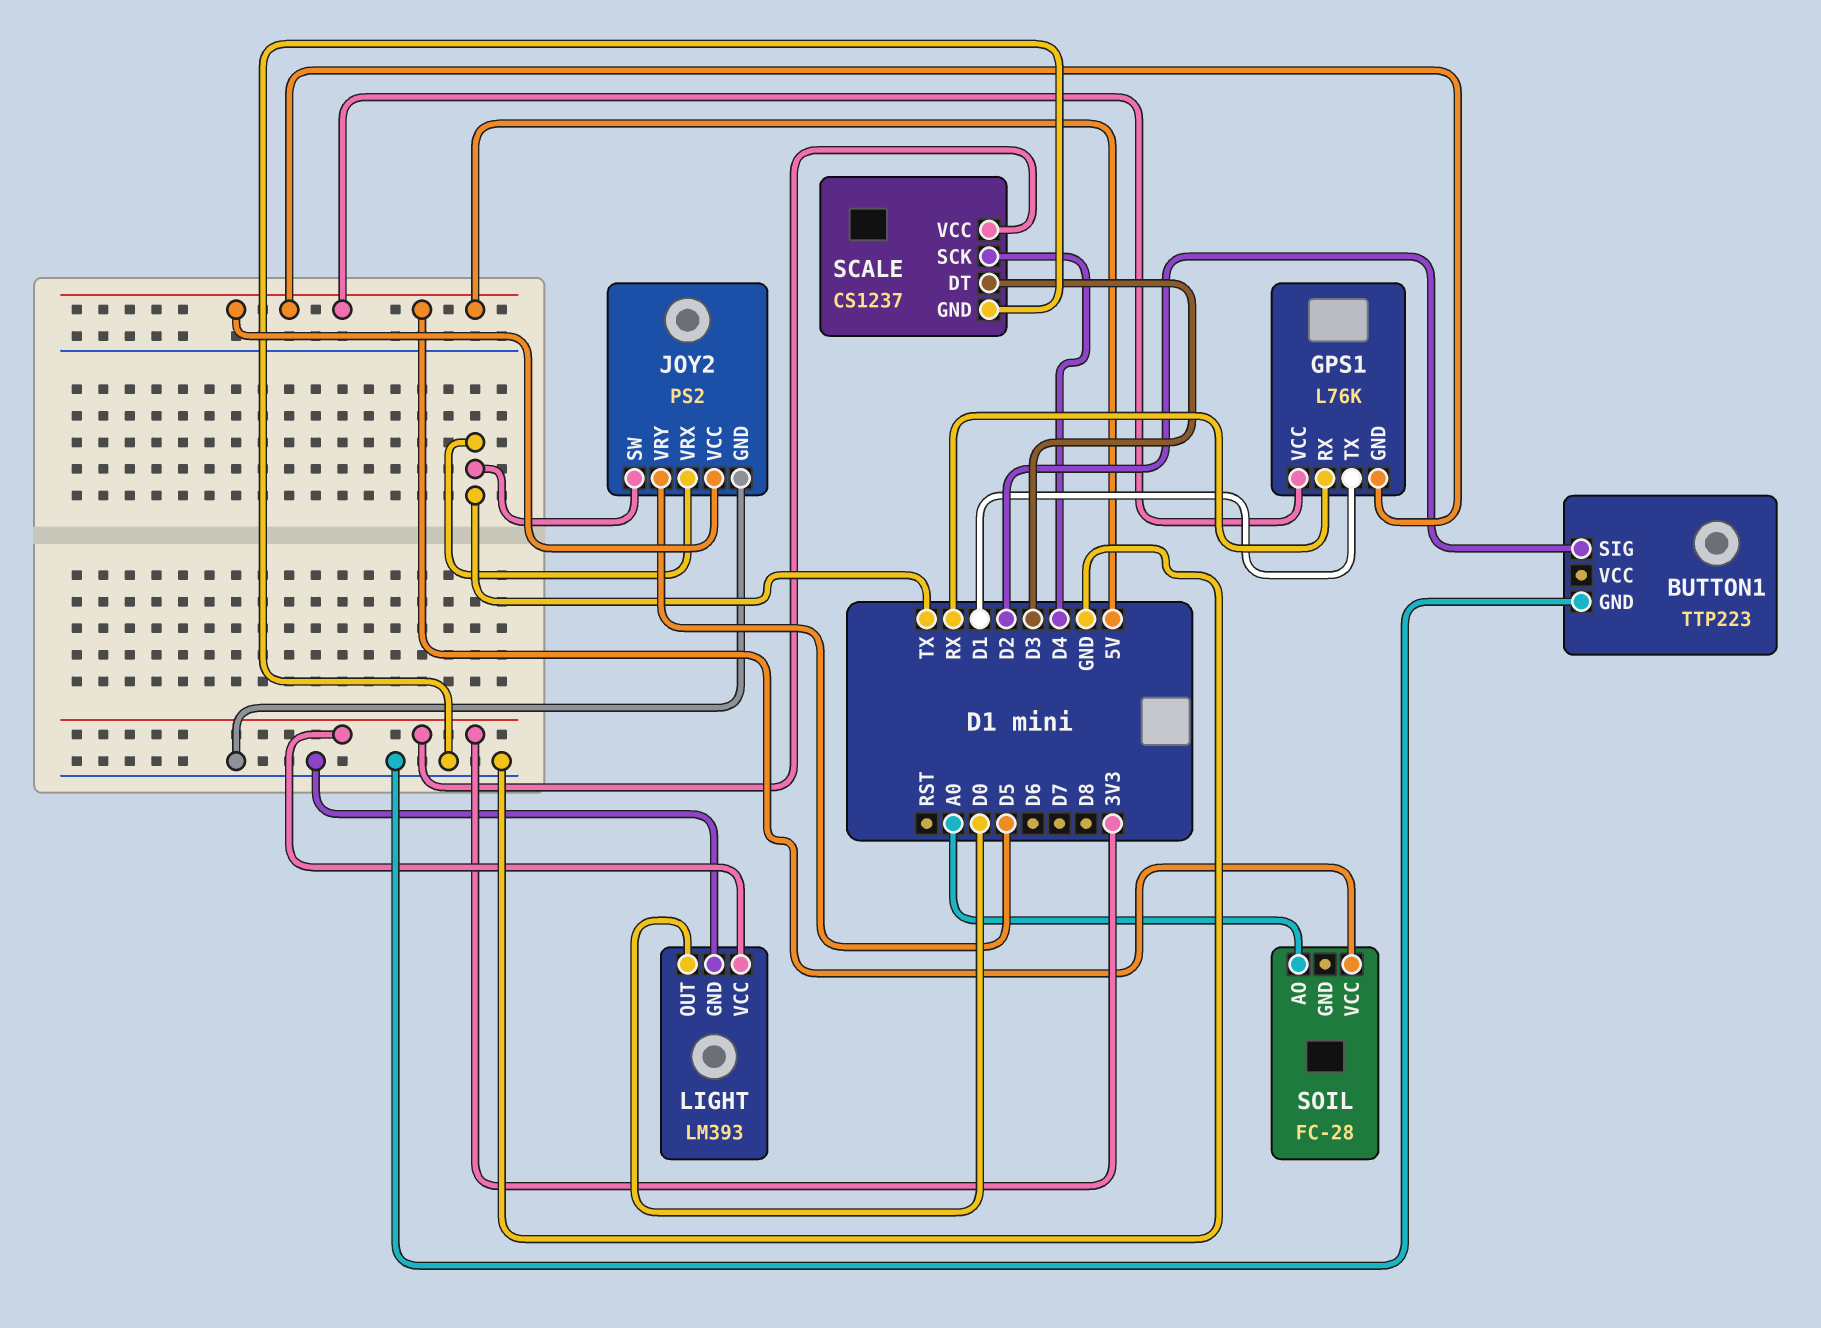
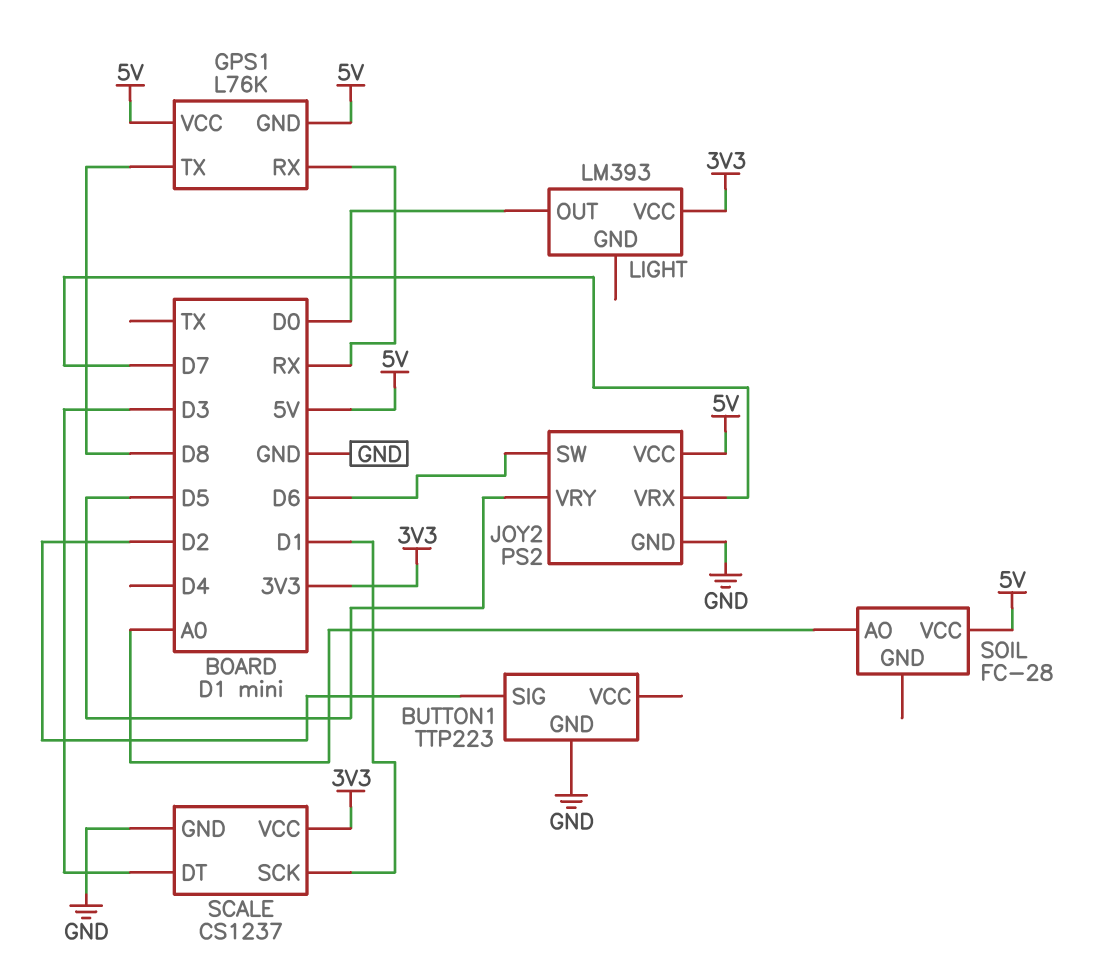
GPS1 pin TX: D1 -> D8
JOY2 pin SW: TX -> D6
JOY2 pin VRX: TX -> D7
LIGHT pin GND: GND -> none
SCALE pin SCK: D4 -> D1

